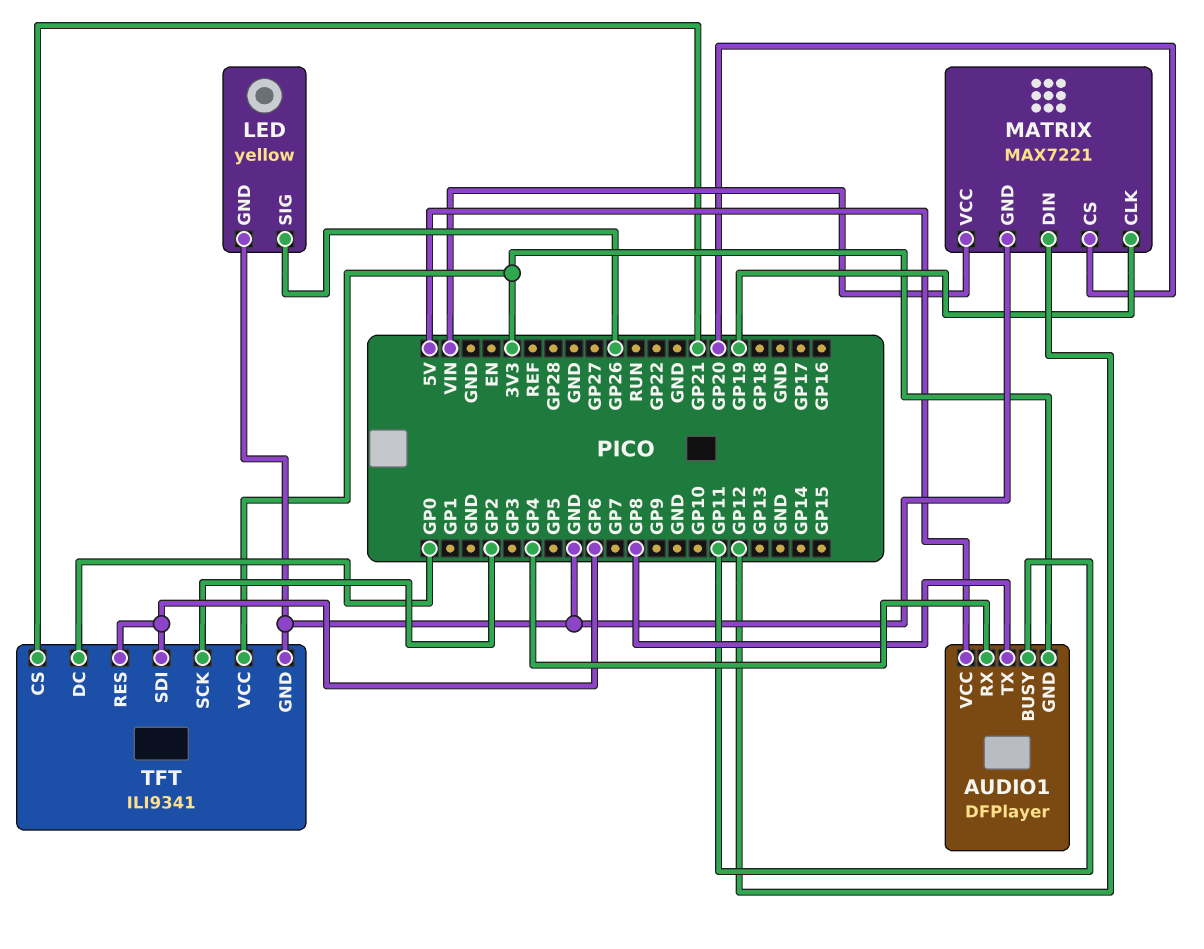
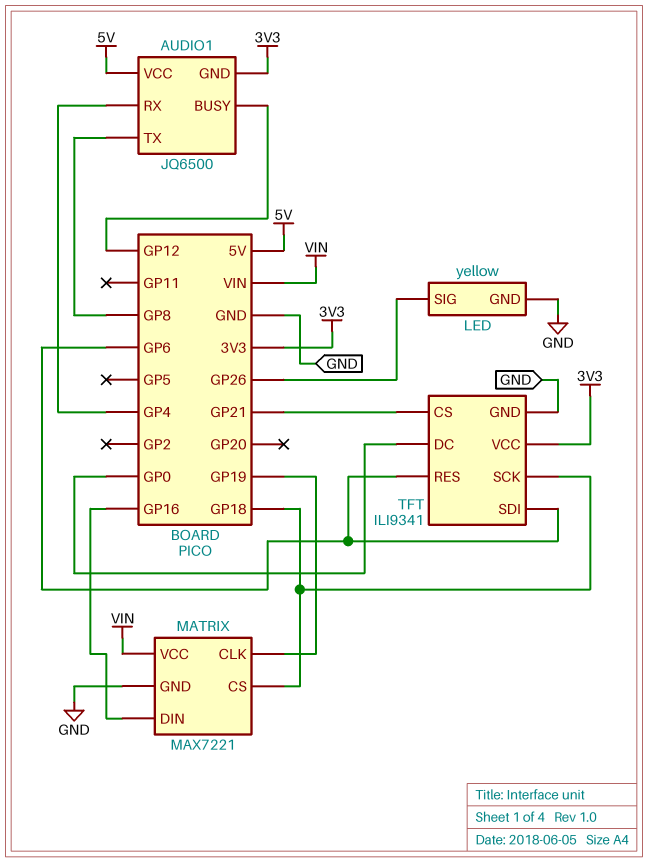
AUDIO1: DFPlayer -> JQ6500
AUDIO1 pin BUSY: GP11 -> GP12
MATRIX pin CS: GP20 -> GP18
MATRIX pin DIN: GP12 -> GP16
TFT pin SCK: GP2 -> GP18

